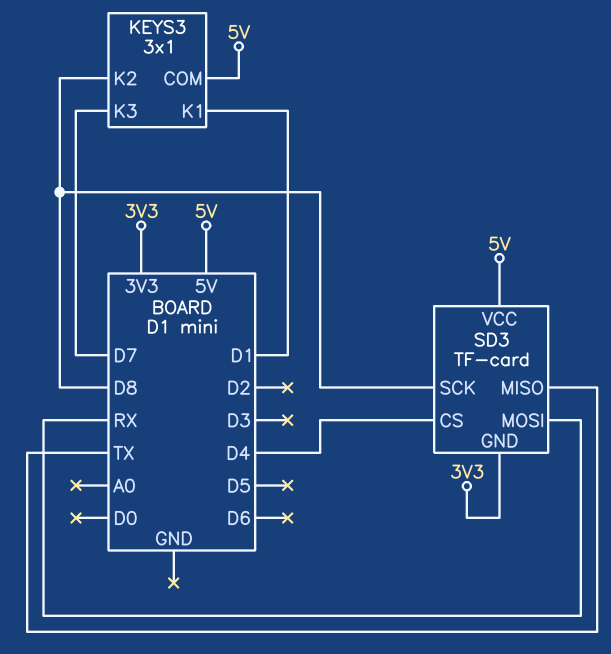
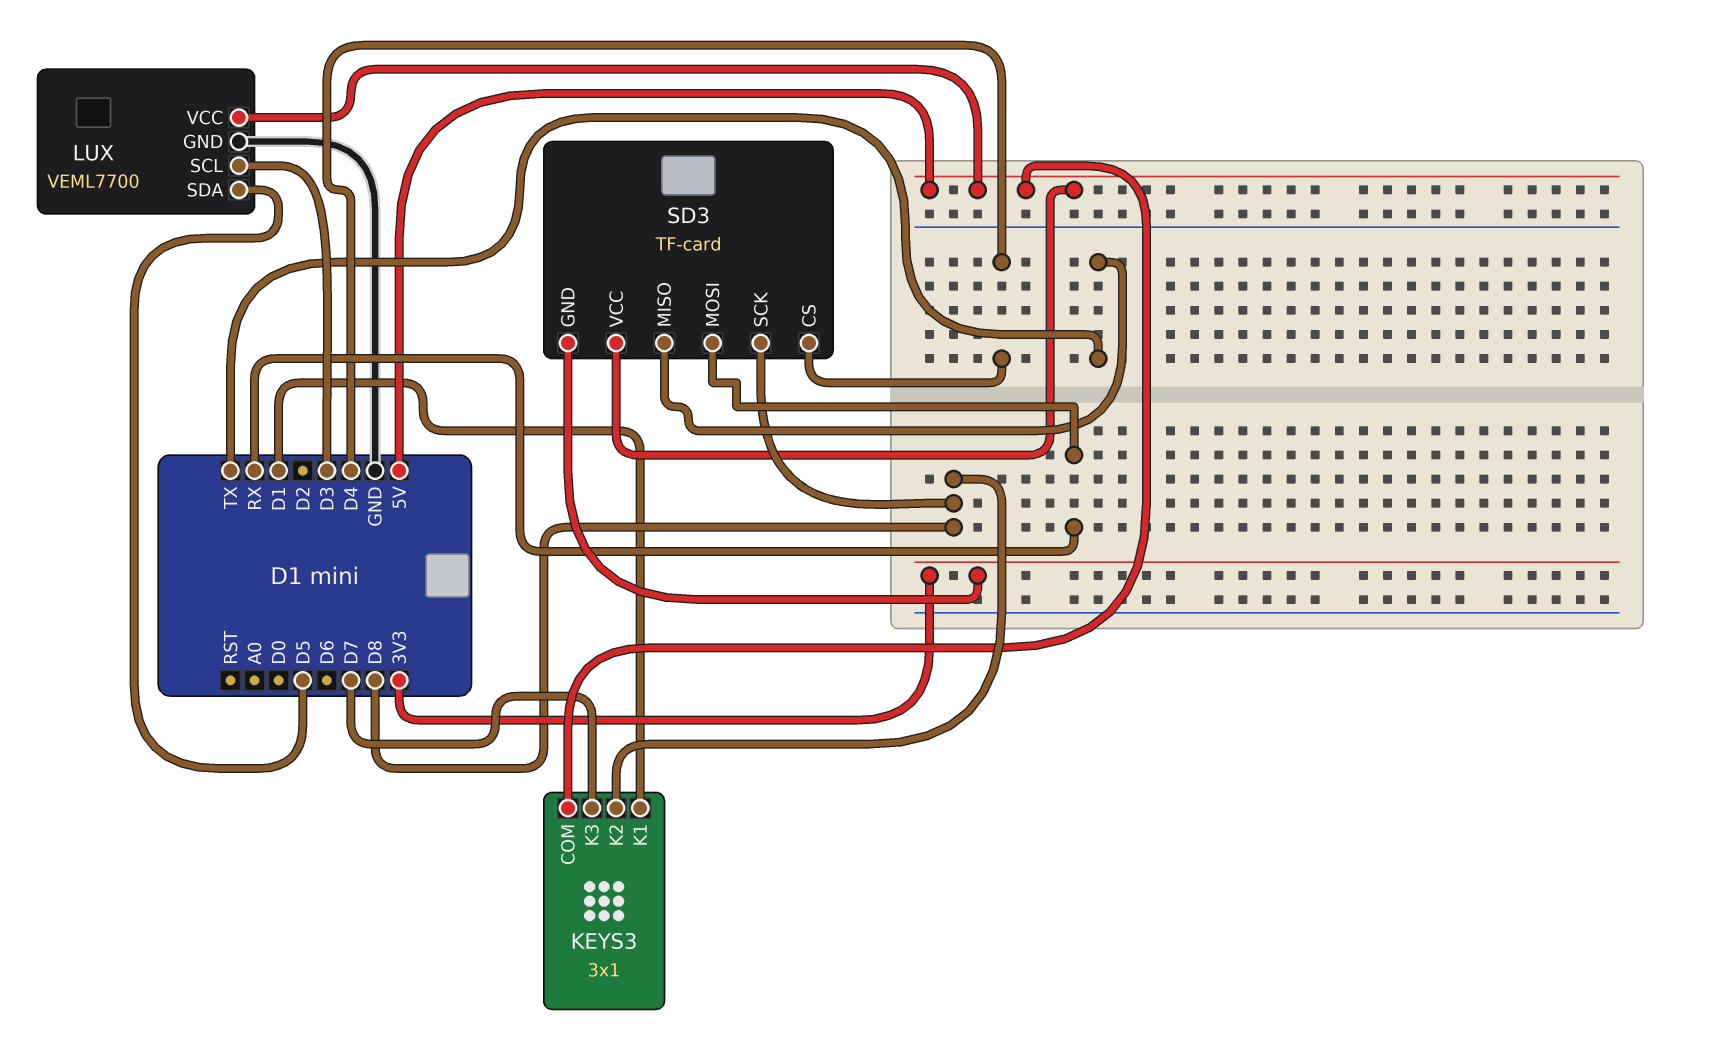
LUX: none -> VEML7700
LUX pin GND: none -> GND
LUX pin SCL: none -> D3
LUX pin SDA: none -> D5
LUX pin VCC: none -> 5V

